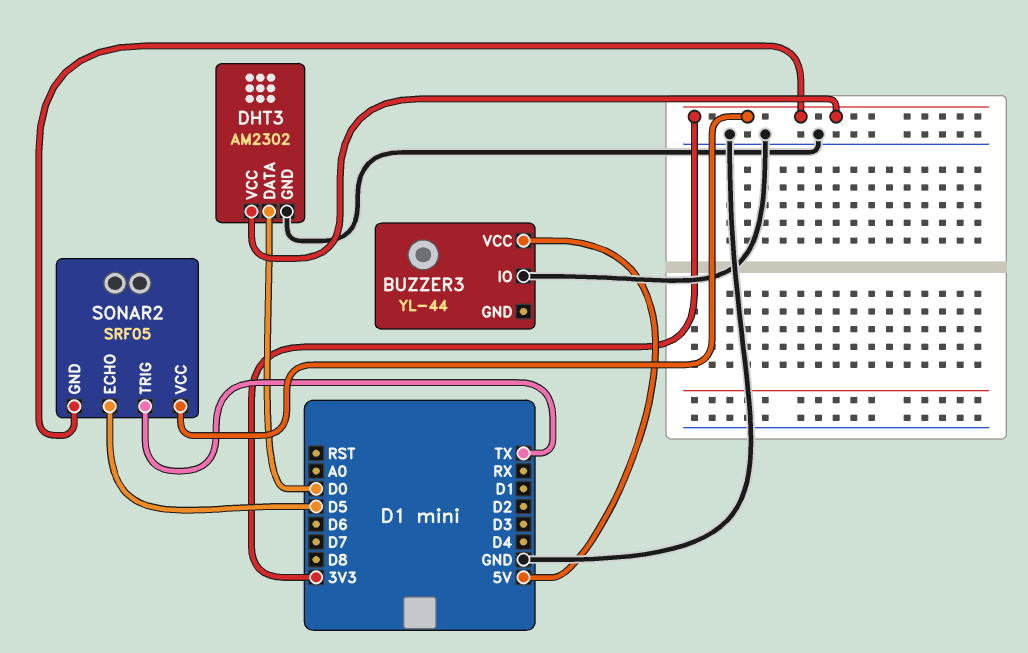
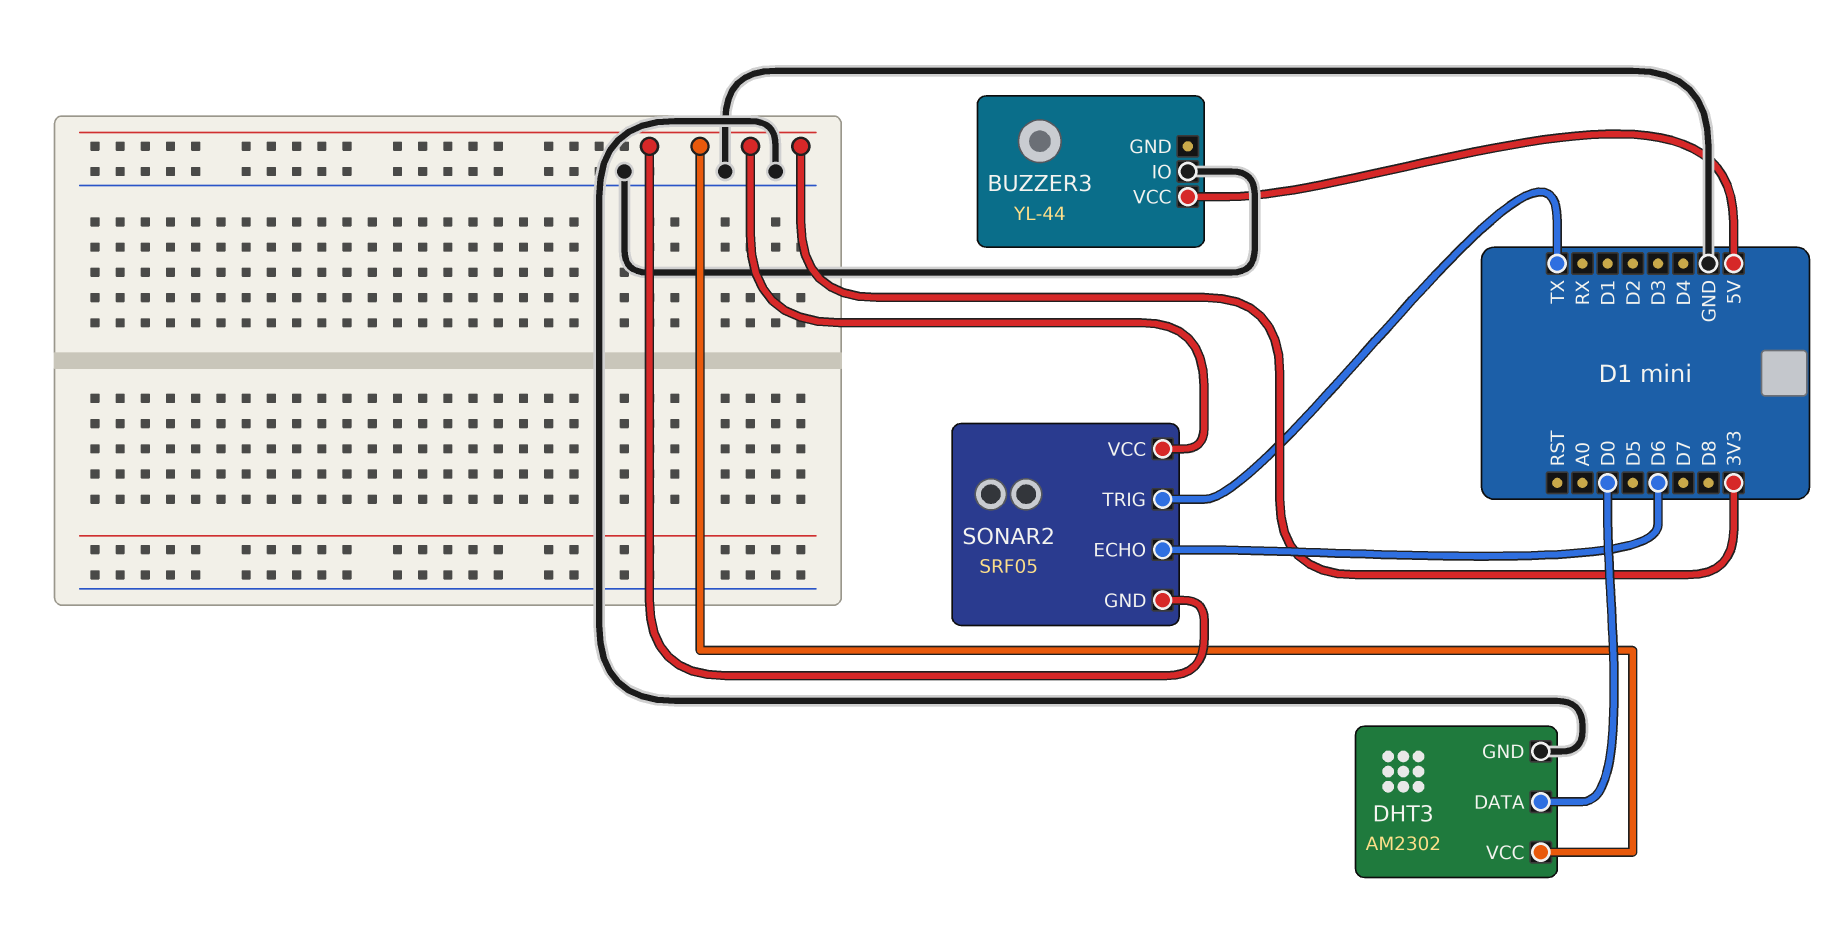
SONAR2 pin ECHO: D5 -> D6

